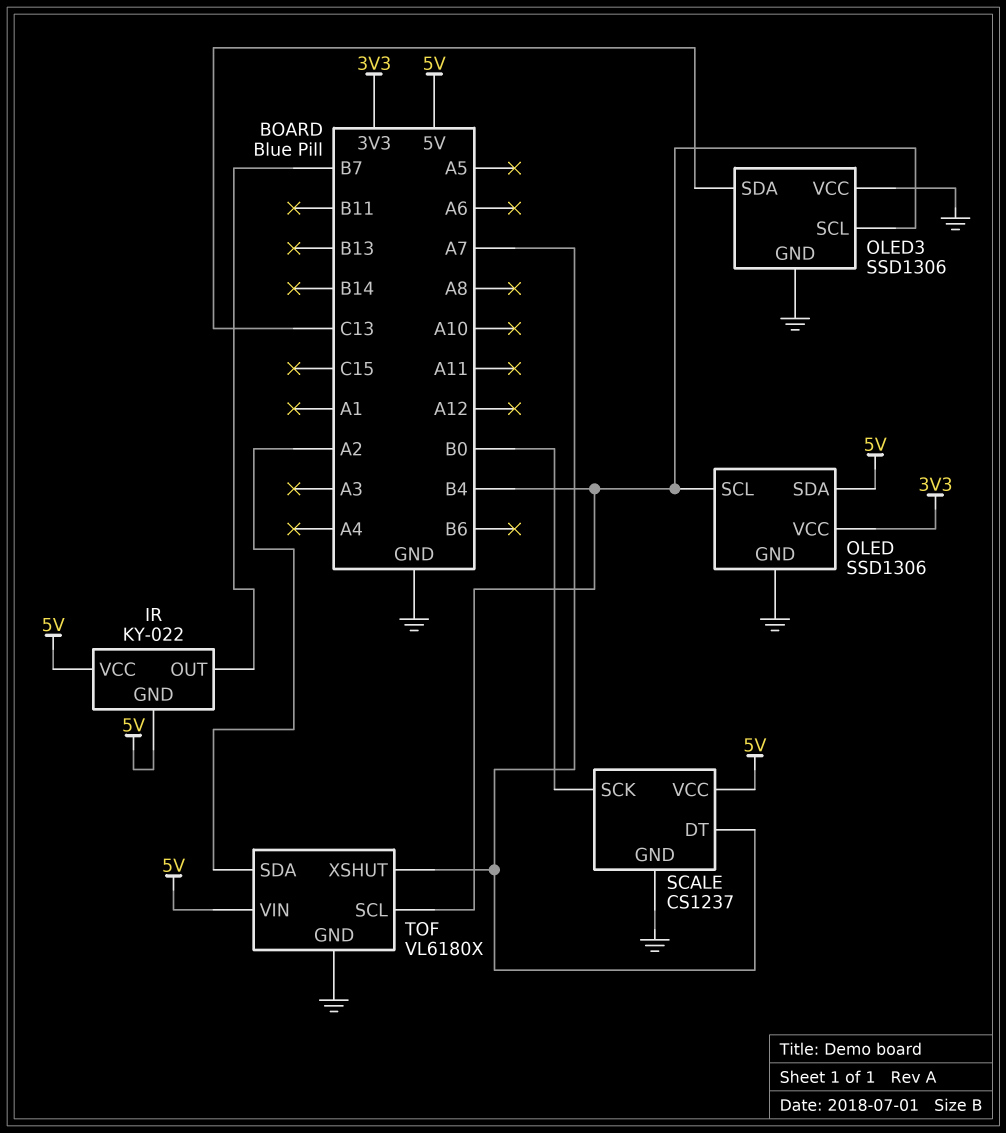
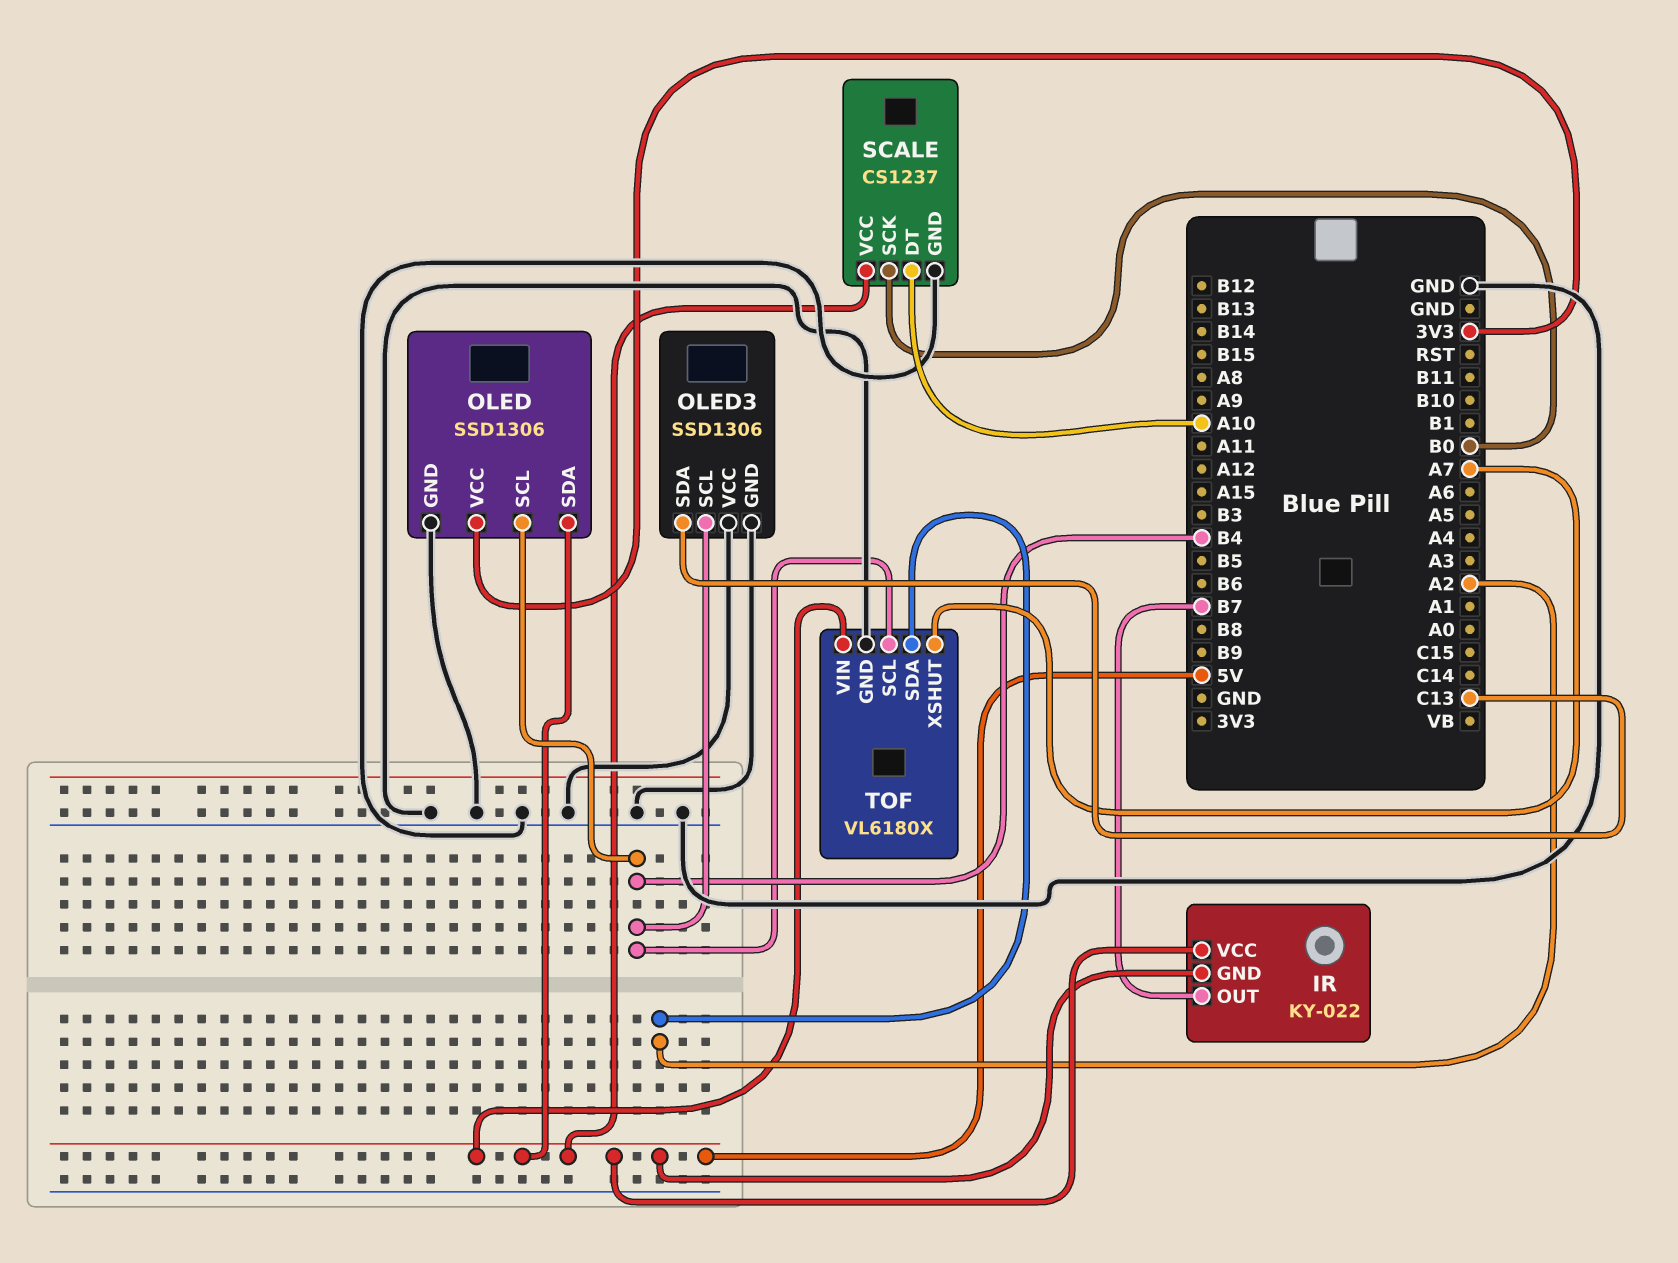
SCALE pin DT: A7 -> A10

